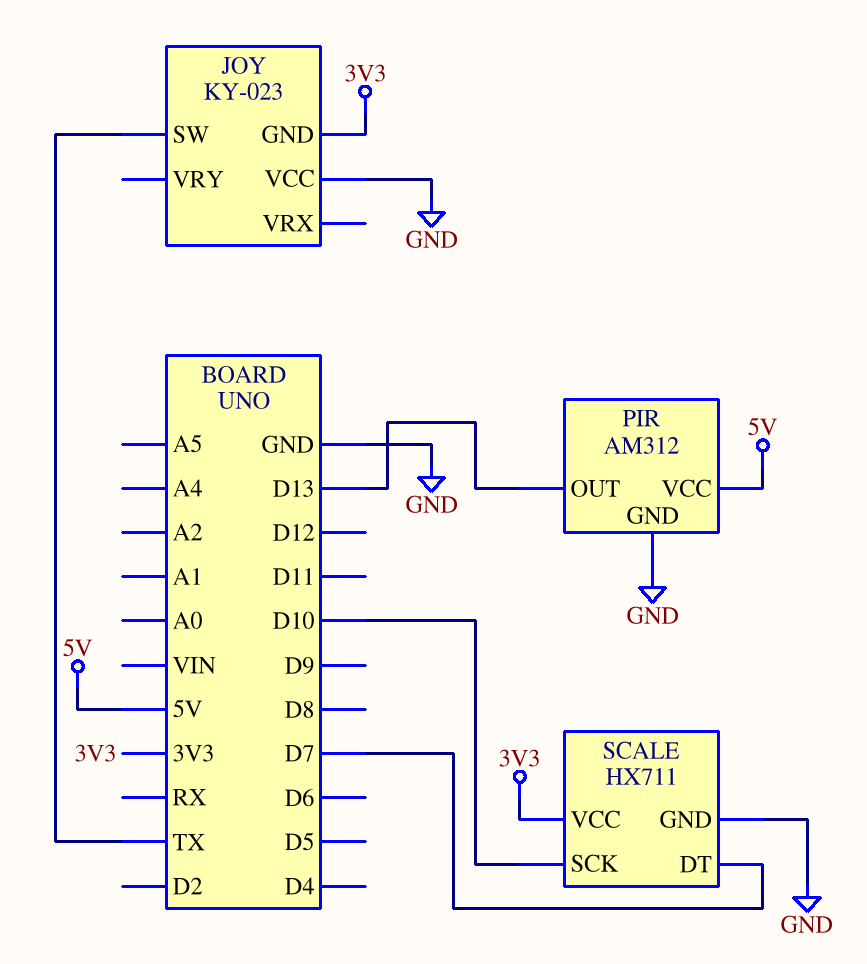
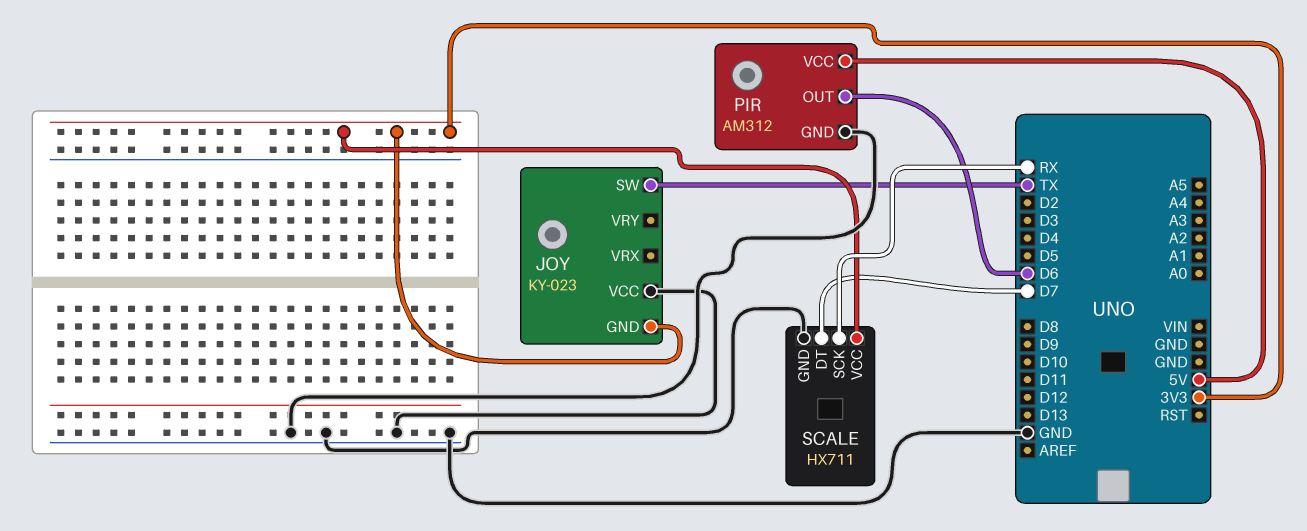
PIR pin OUT: D13 -> D6
SCALE pin SCK: D10 -> RX

